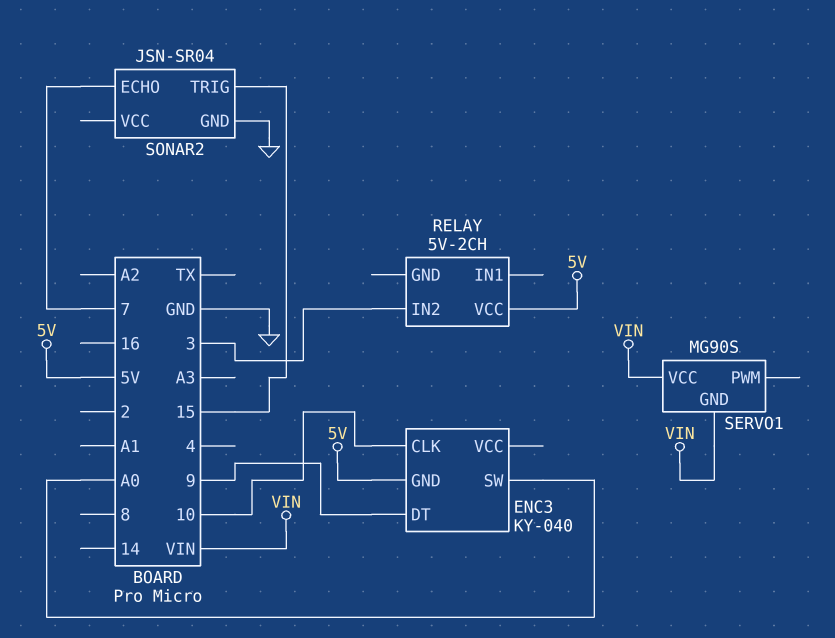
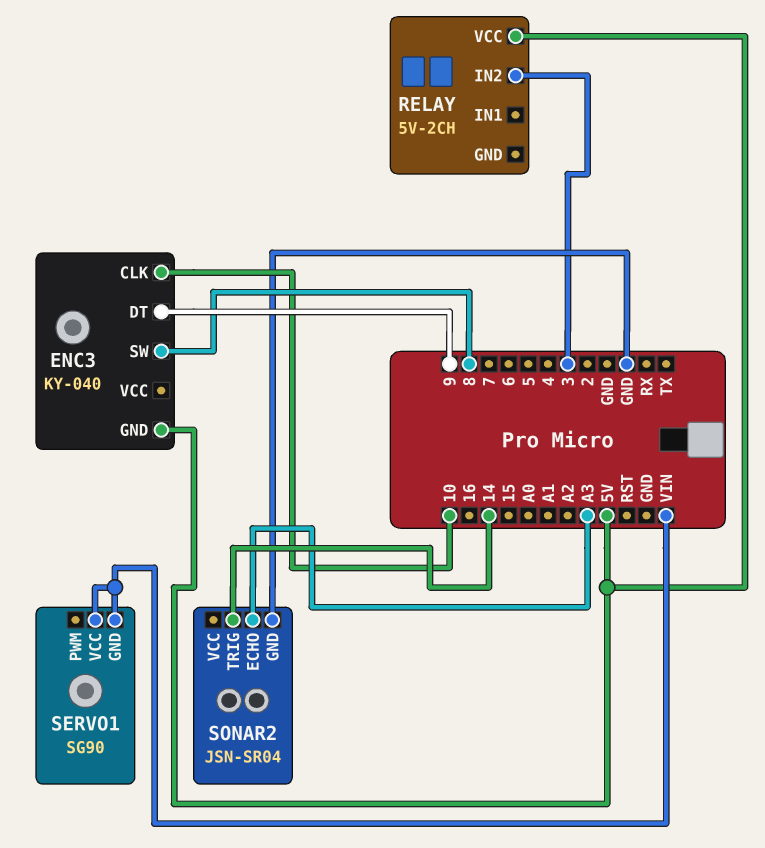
ENC3 pin SW: A0 -> 8
SERVO1: MG90S -> SG90
SONAR2 pin ECHO: 7 -> A3
SONAR2 pin TRIG: 15 -> 14

